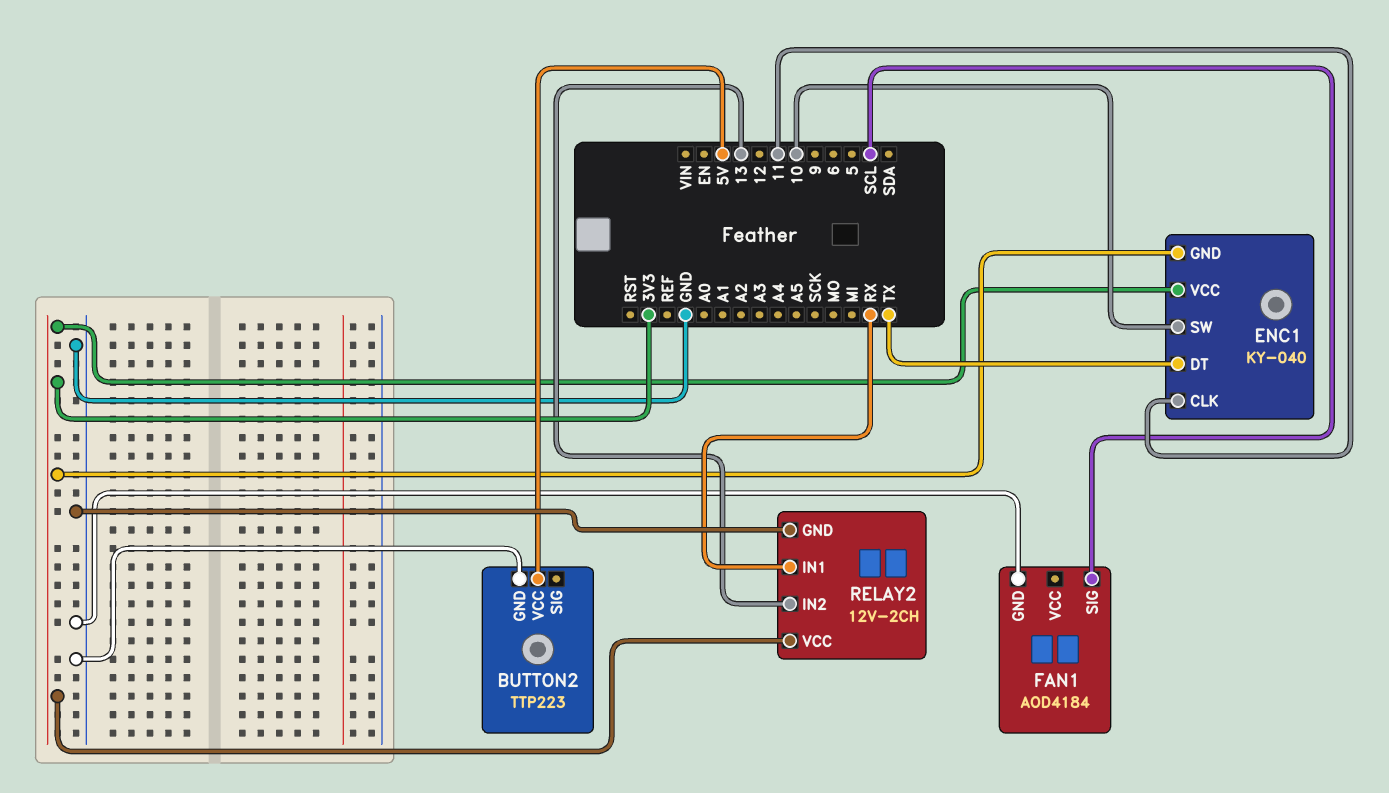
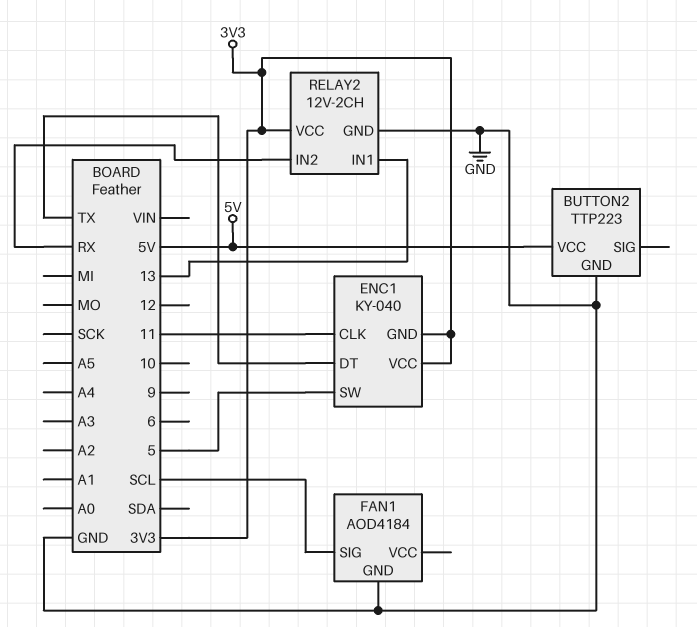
ENC1 pin SW: 10 -> 5
RELAY2 pin IN1: RX -> 13
RELAY2 pin IN2: 13 -> RX

